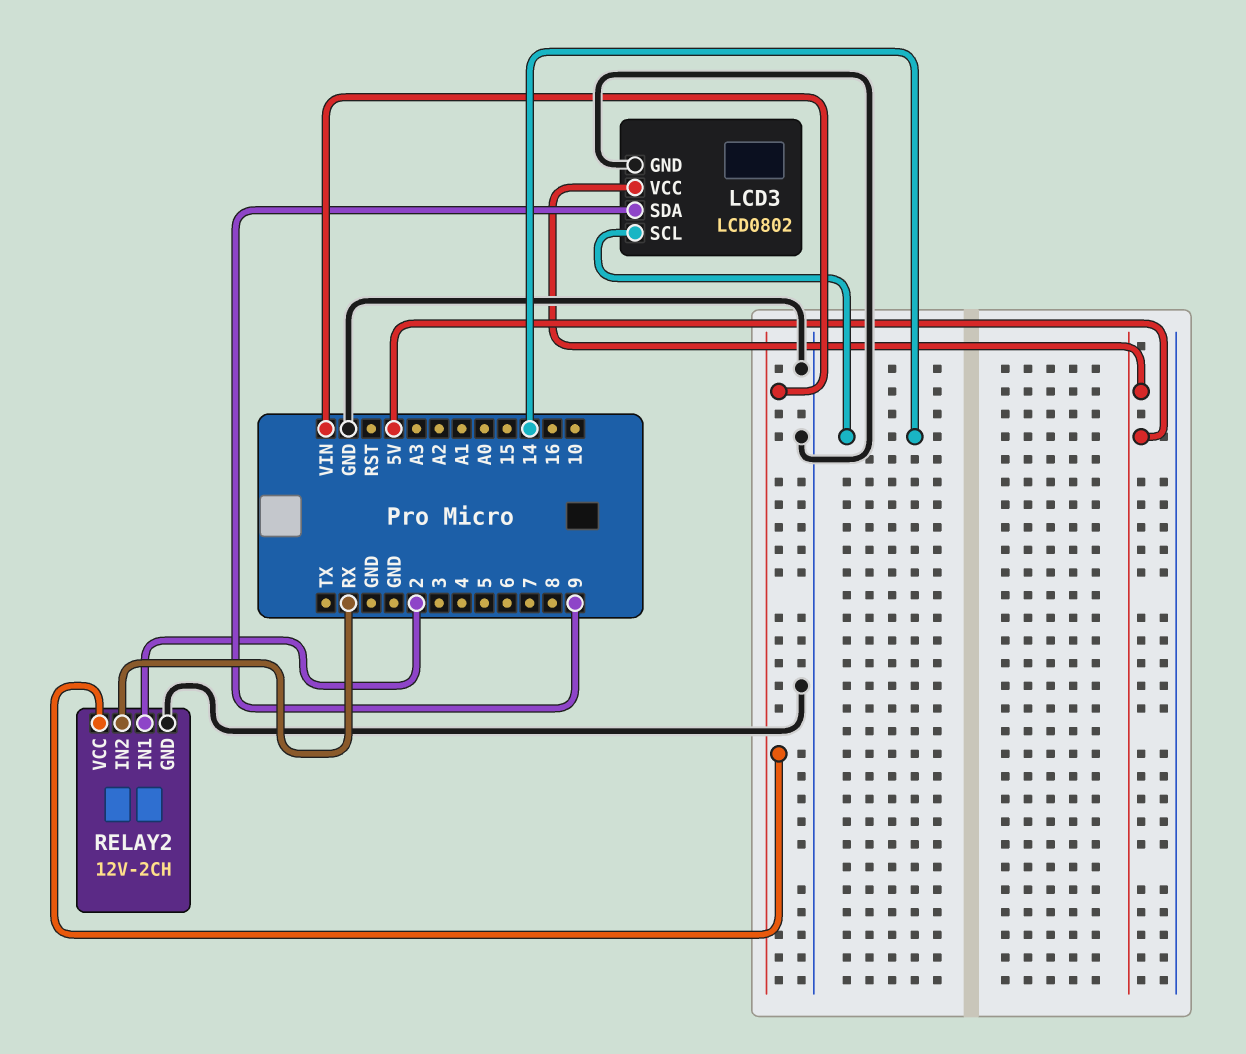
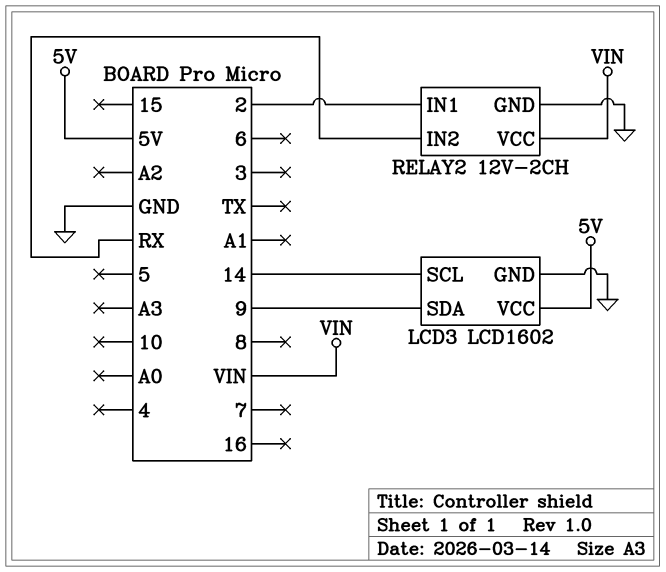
LCD3: LCD0802 -> LCD1602

